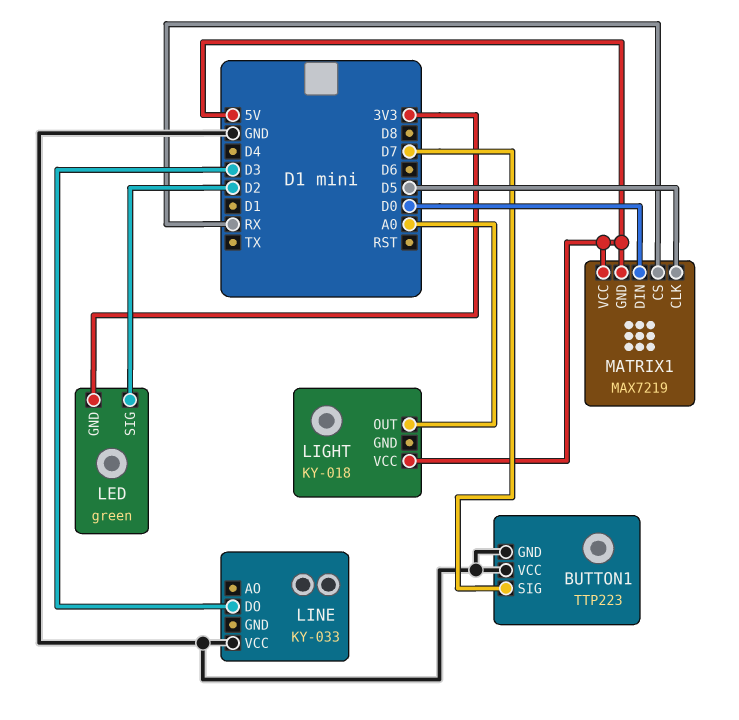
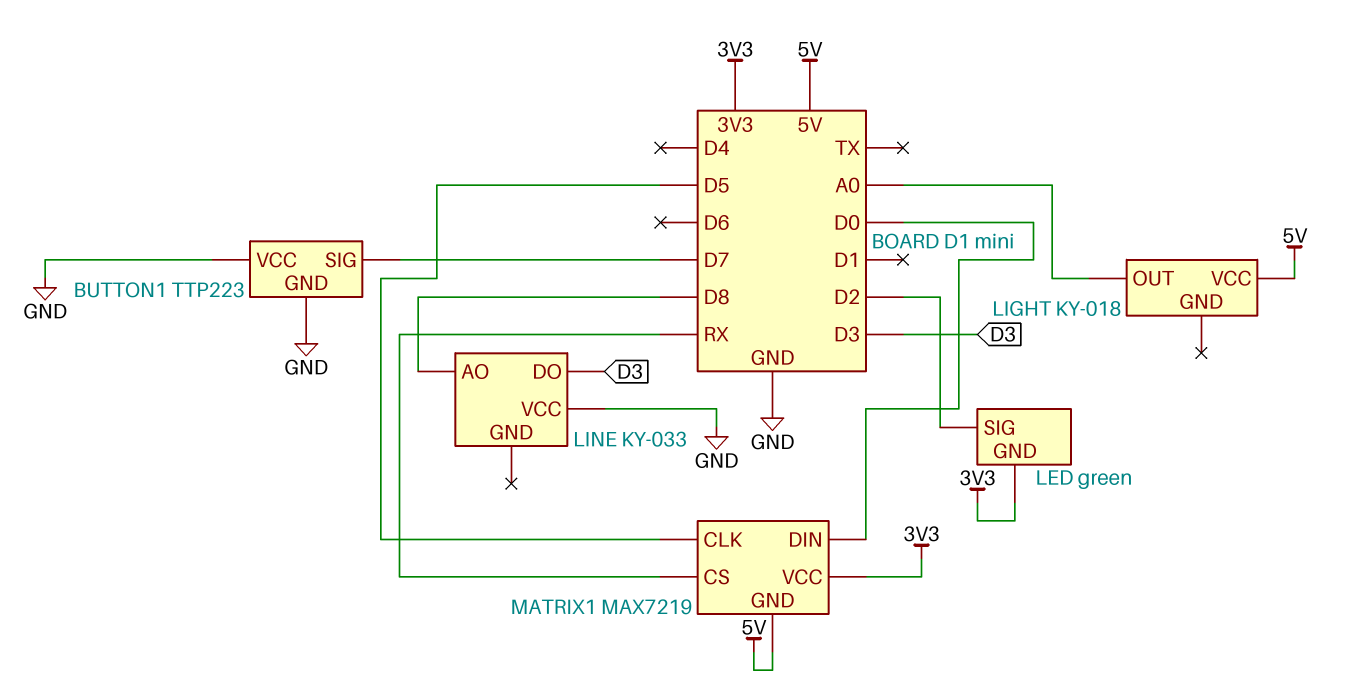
LINE pin AO: none -> D8
MATRIX1 pin VCC: 5V -> 3V3

